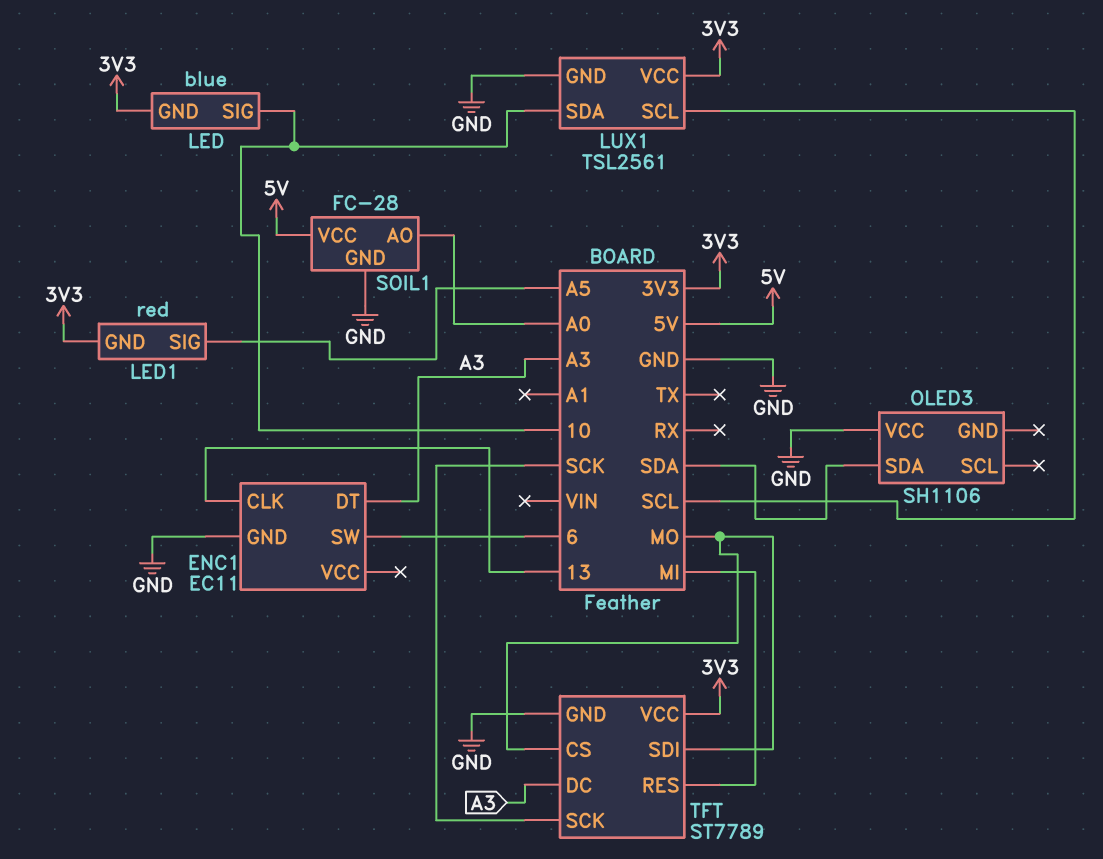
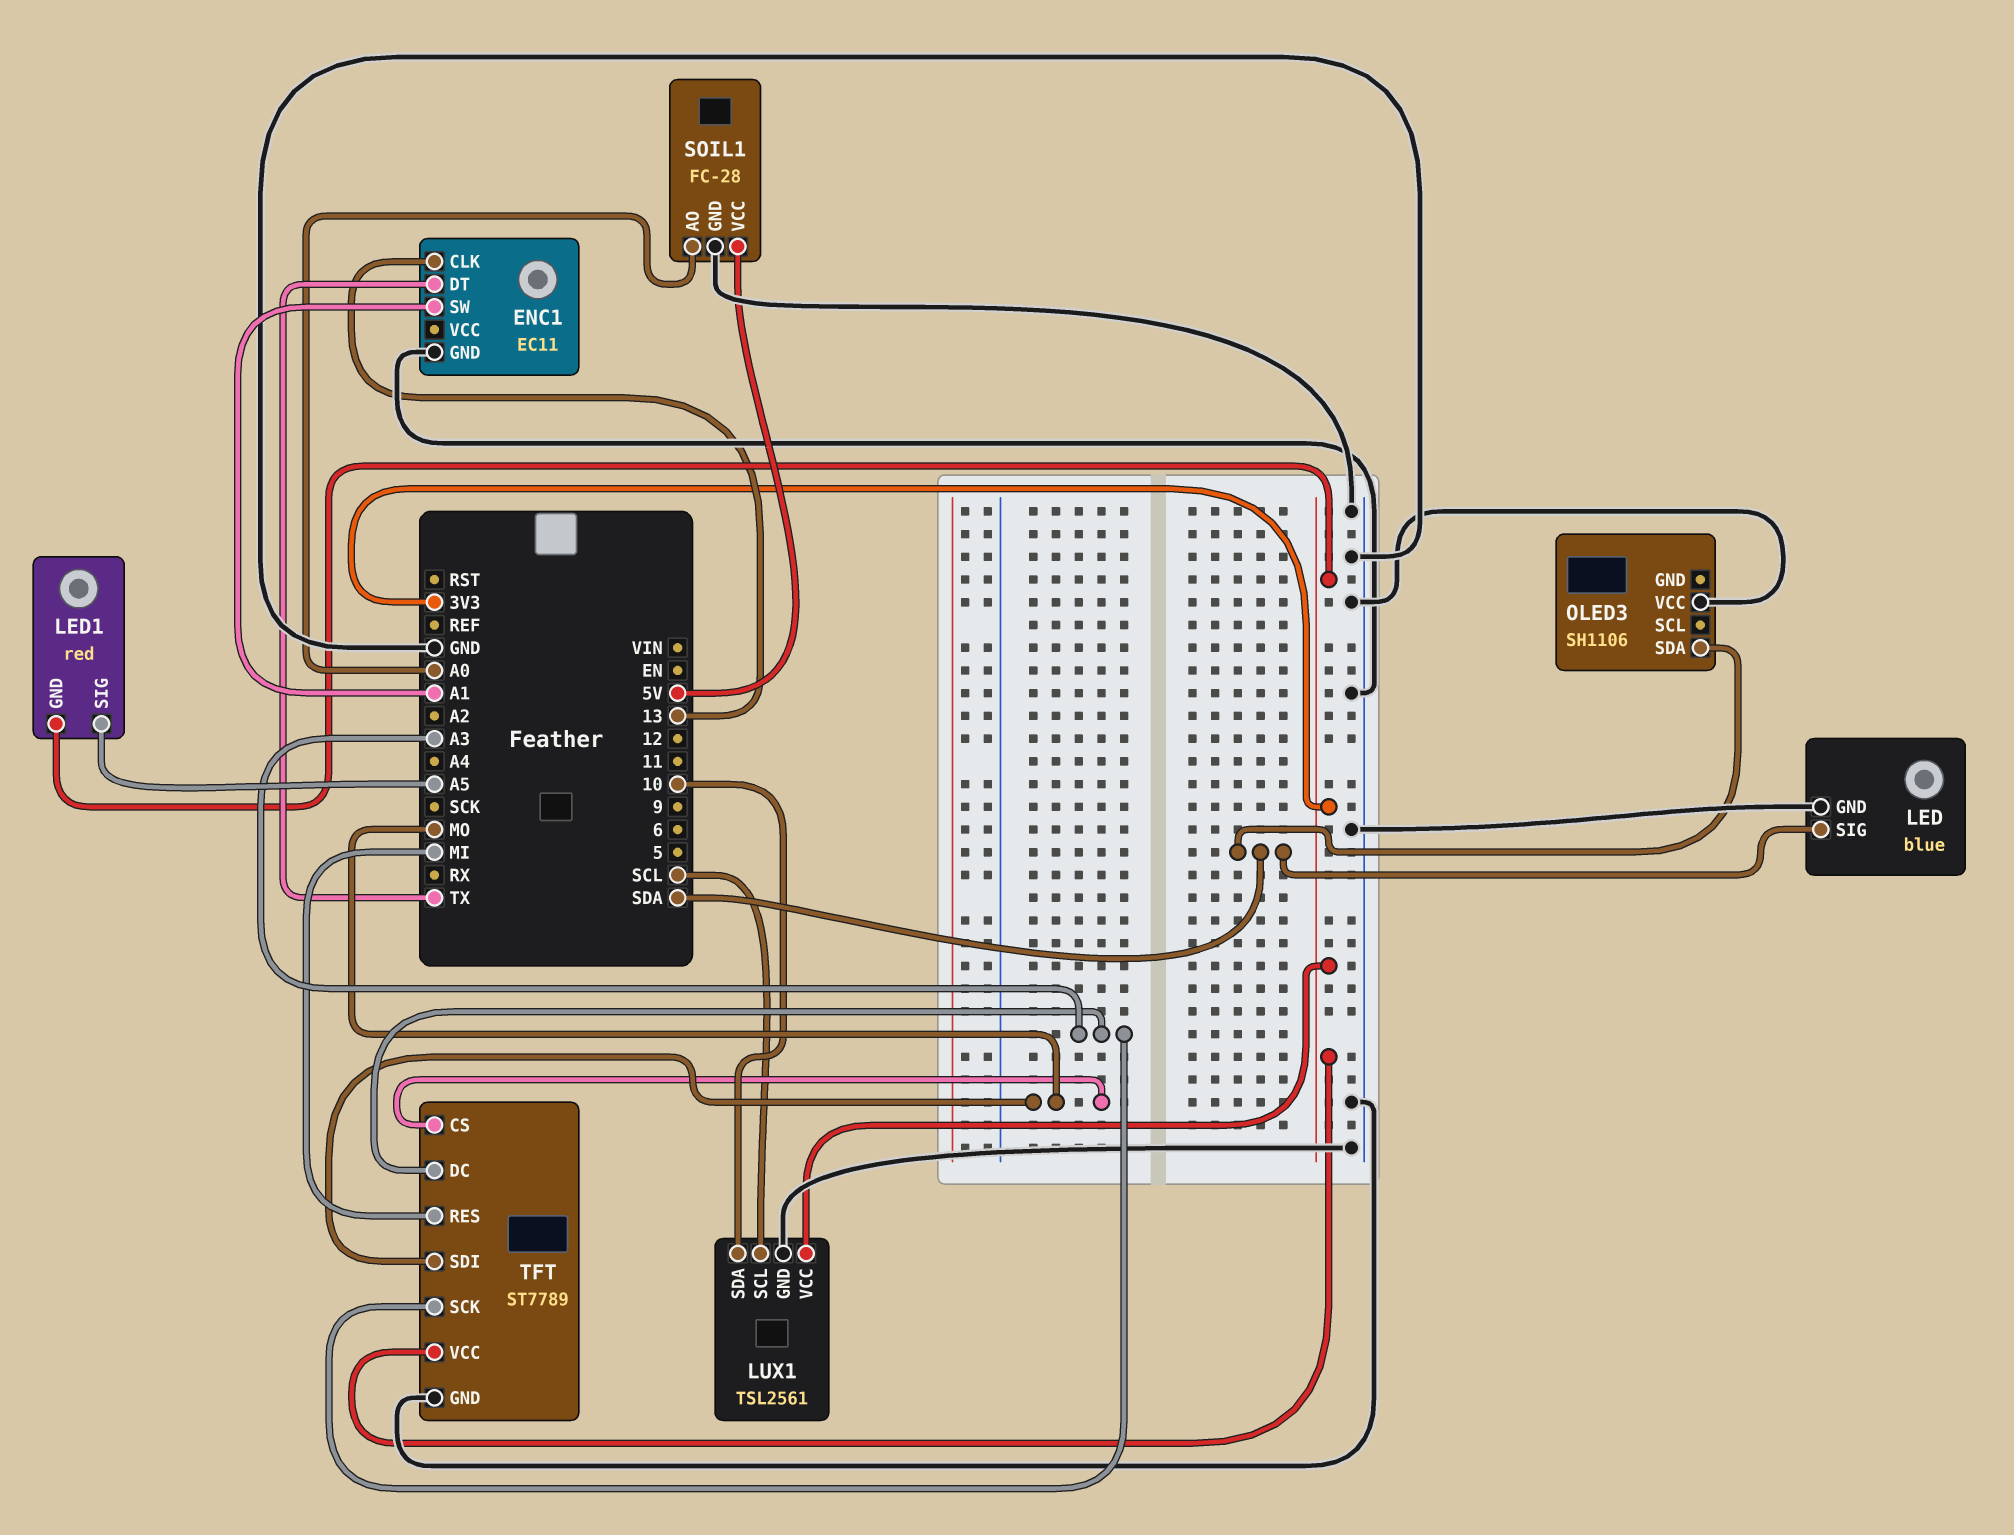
ENC1 pin DT: A3 -> TX
ENC1 pin SW: 6 -> A1
LED pin GND: 3V3 -> GND
LED pin SIG: 10 -> SDA
TFT pin SCK: SCK -> A3

